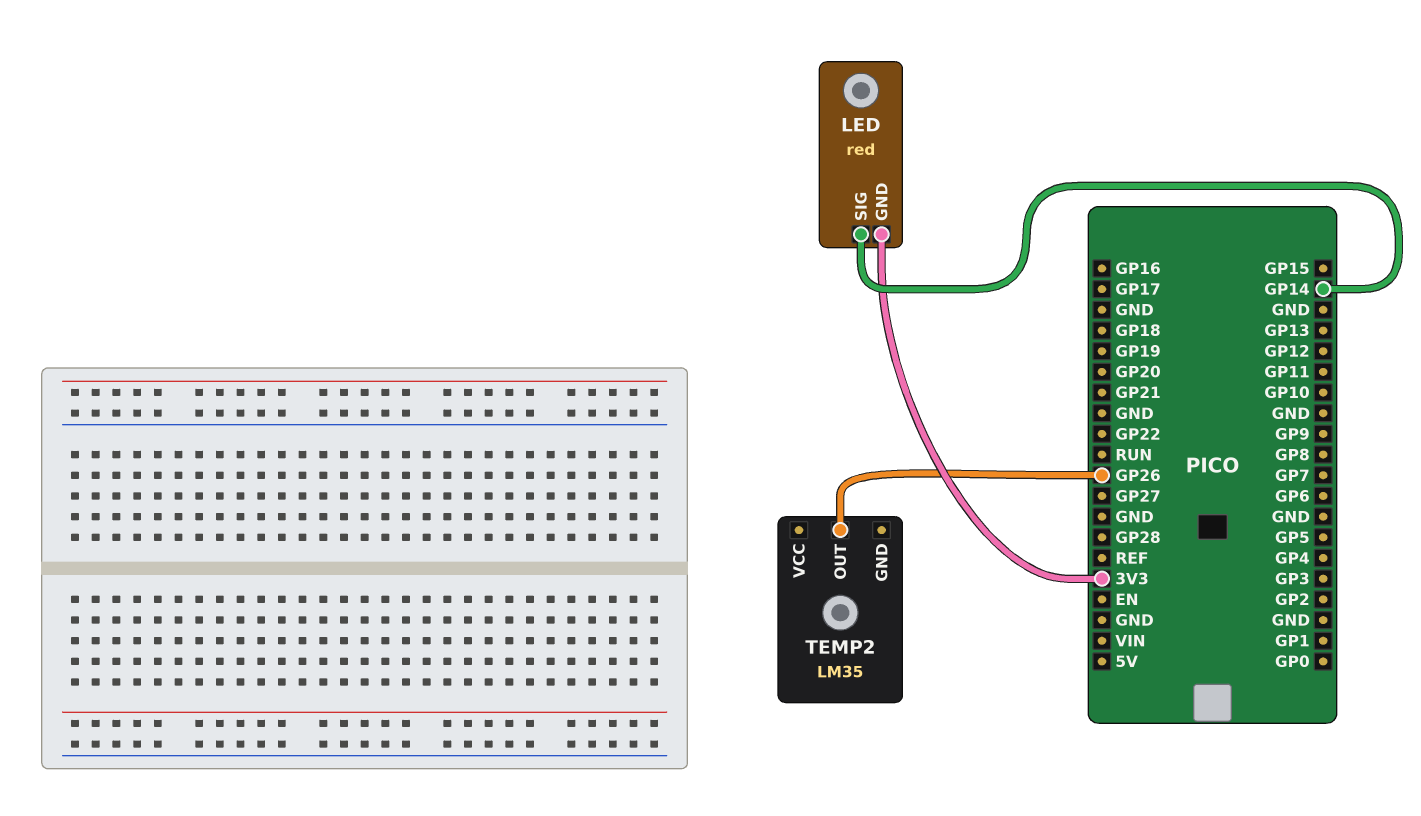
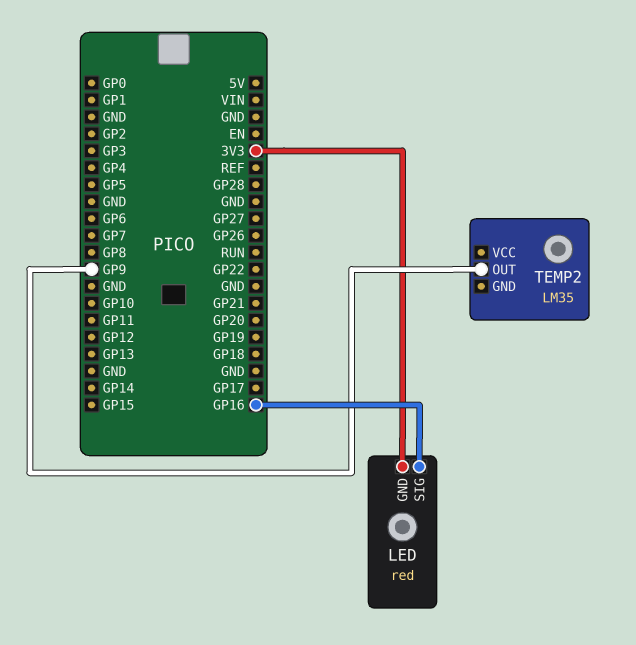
LED pin SIG: GP14 -> GP16
TEMP2 pin OUT: GP26 -> GP9

